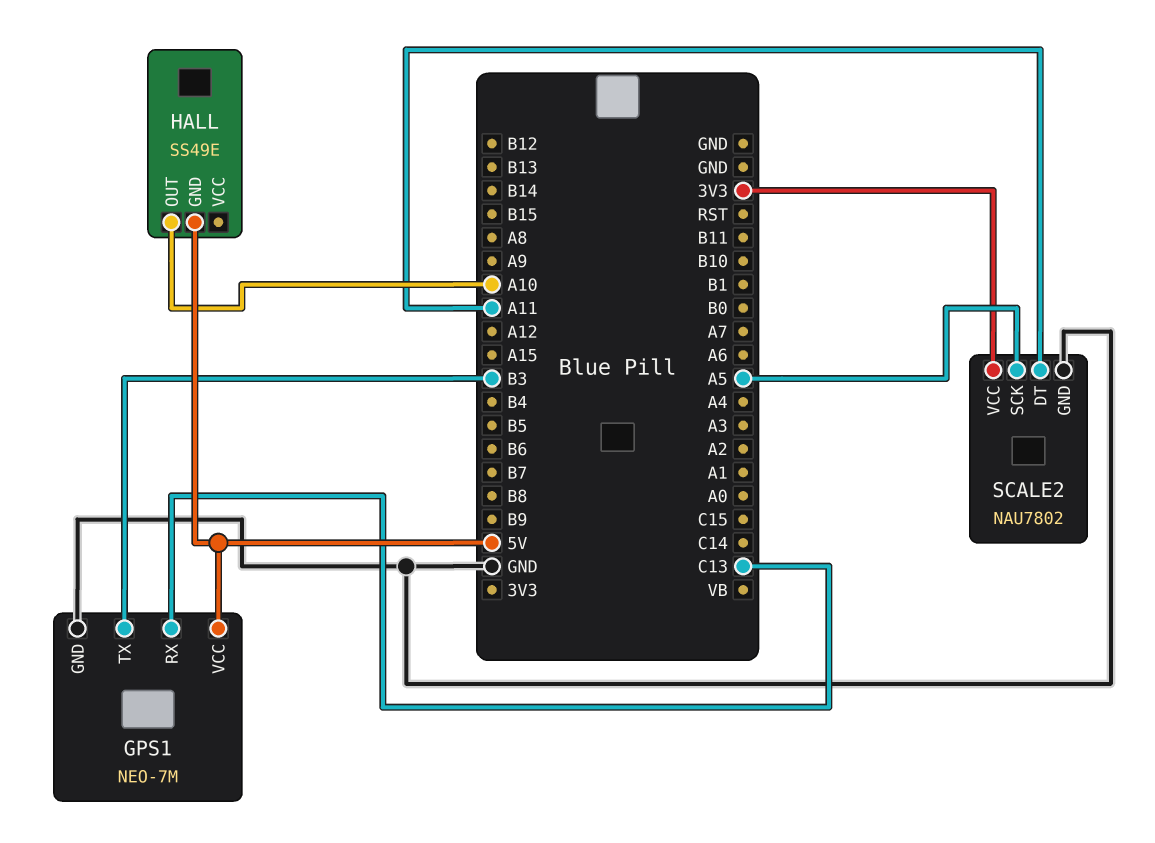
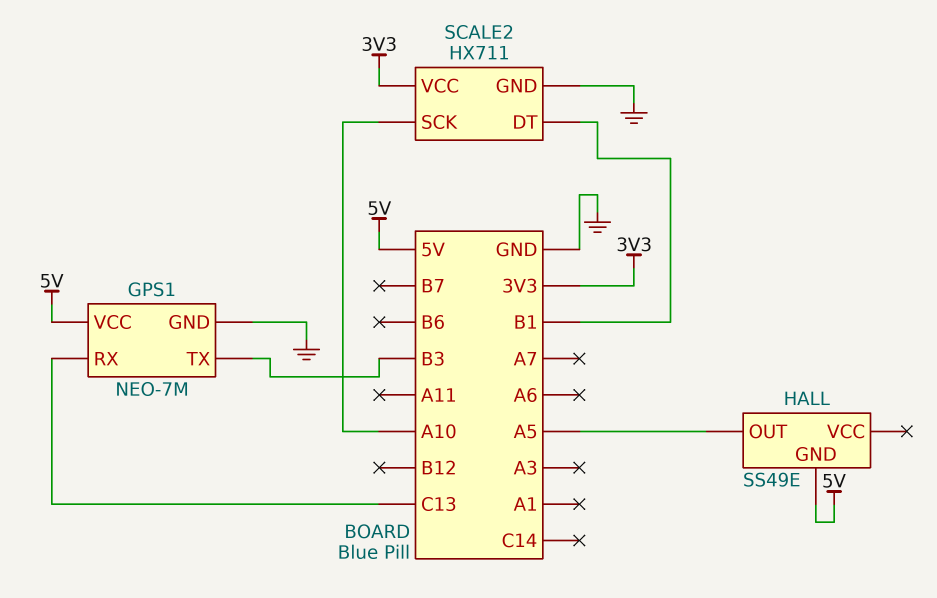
HALL pin OUT: A10 -> A5
SCALE2: NAU7802 -> HX711
SCALE2 pin DT: A11 -> B1
SCALE2 pin SCK: A5 -> A10

